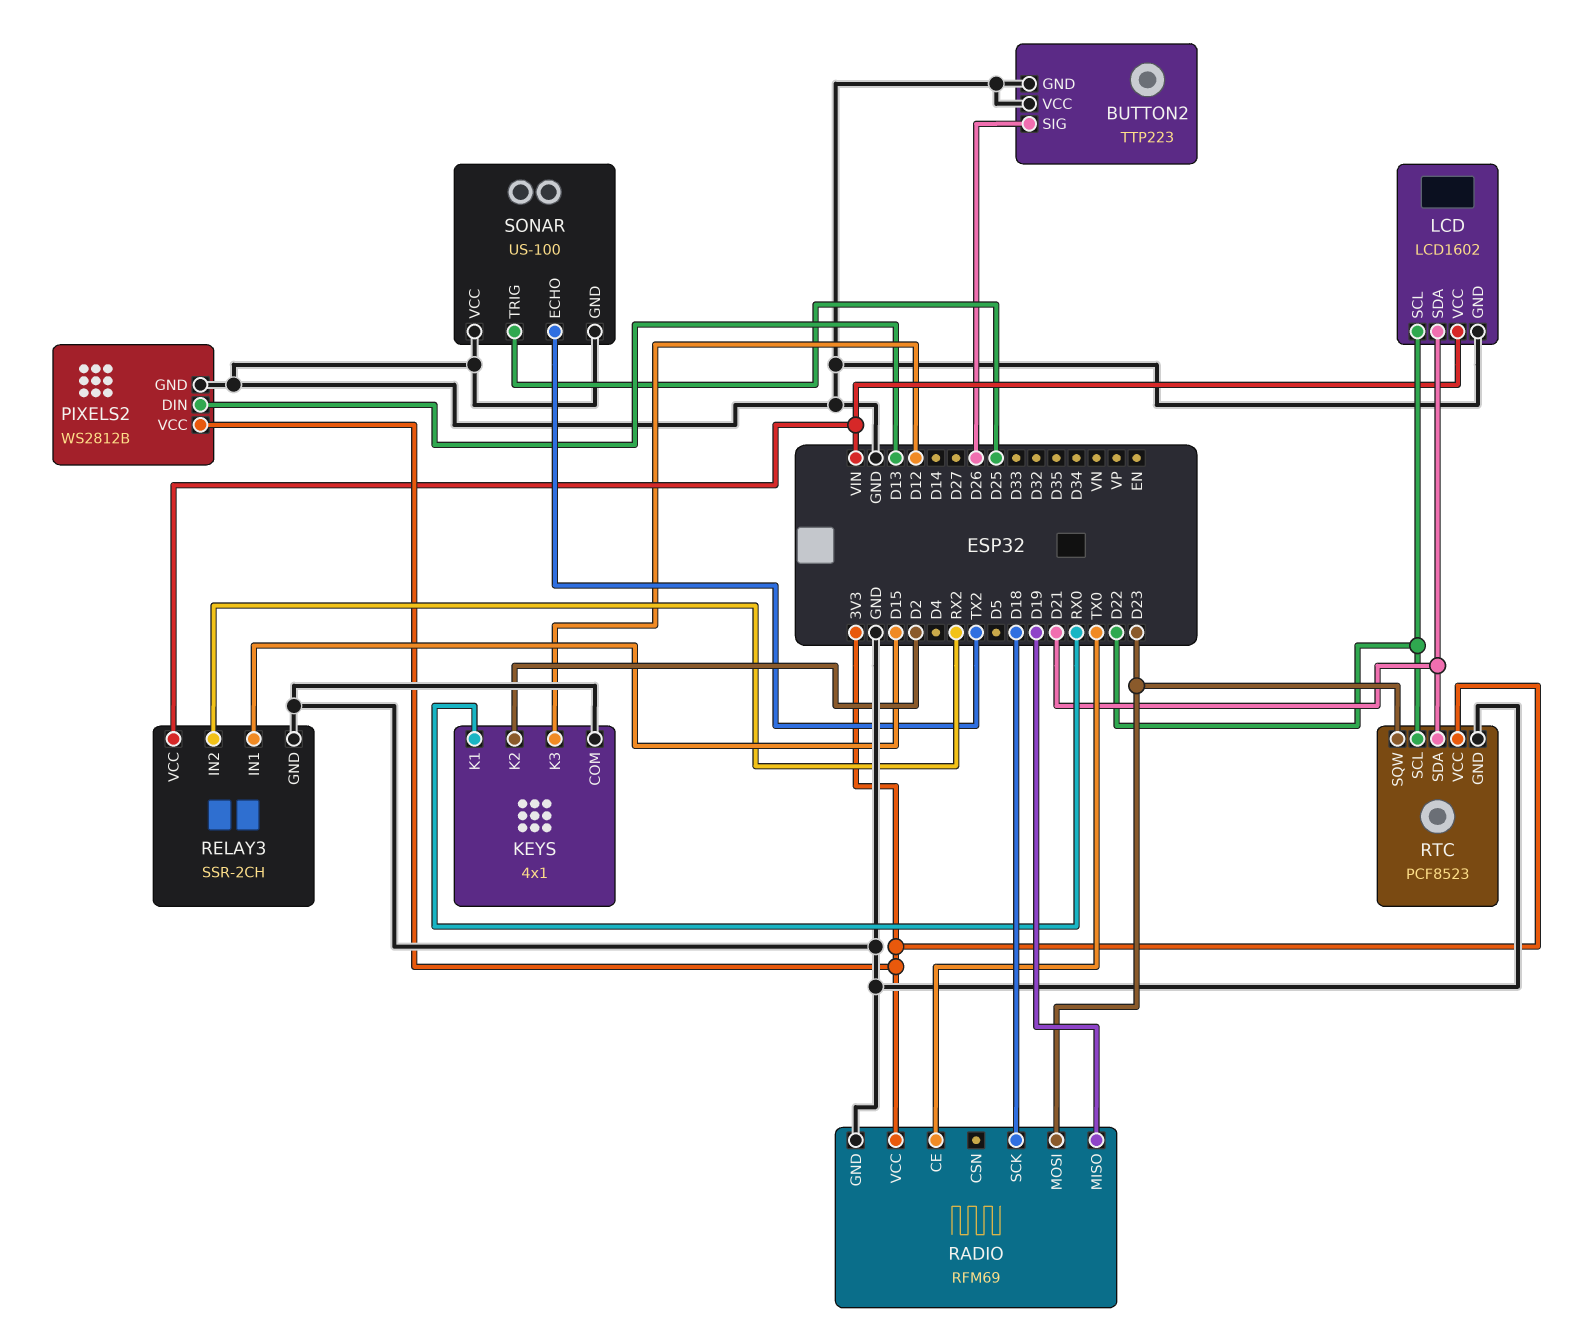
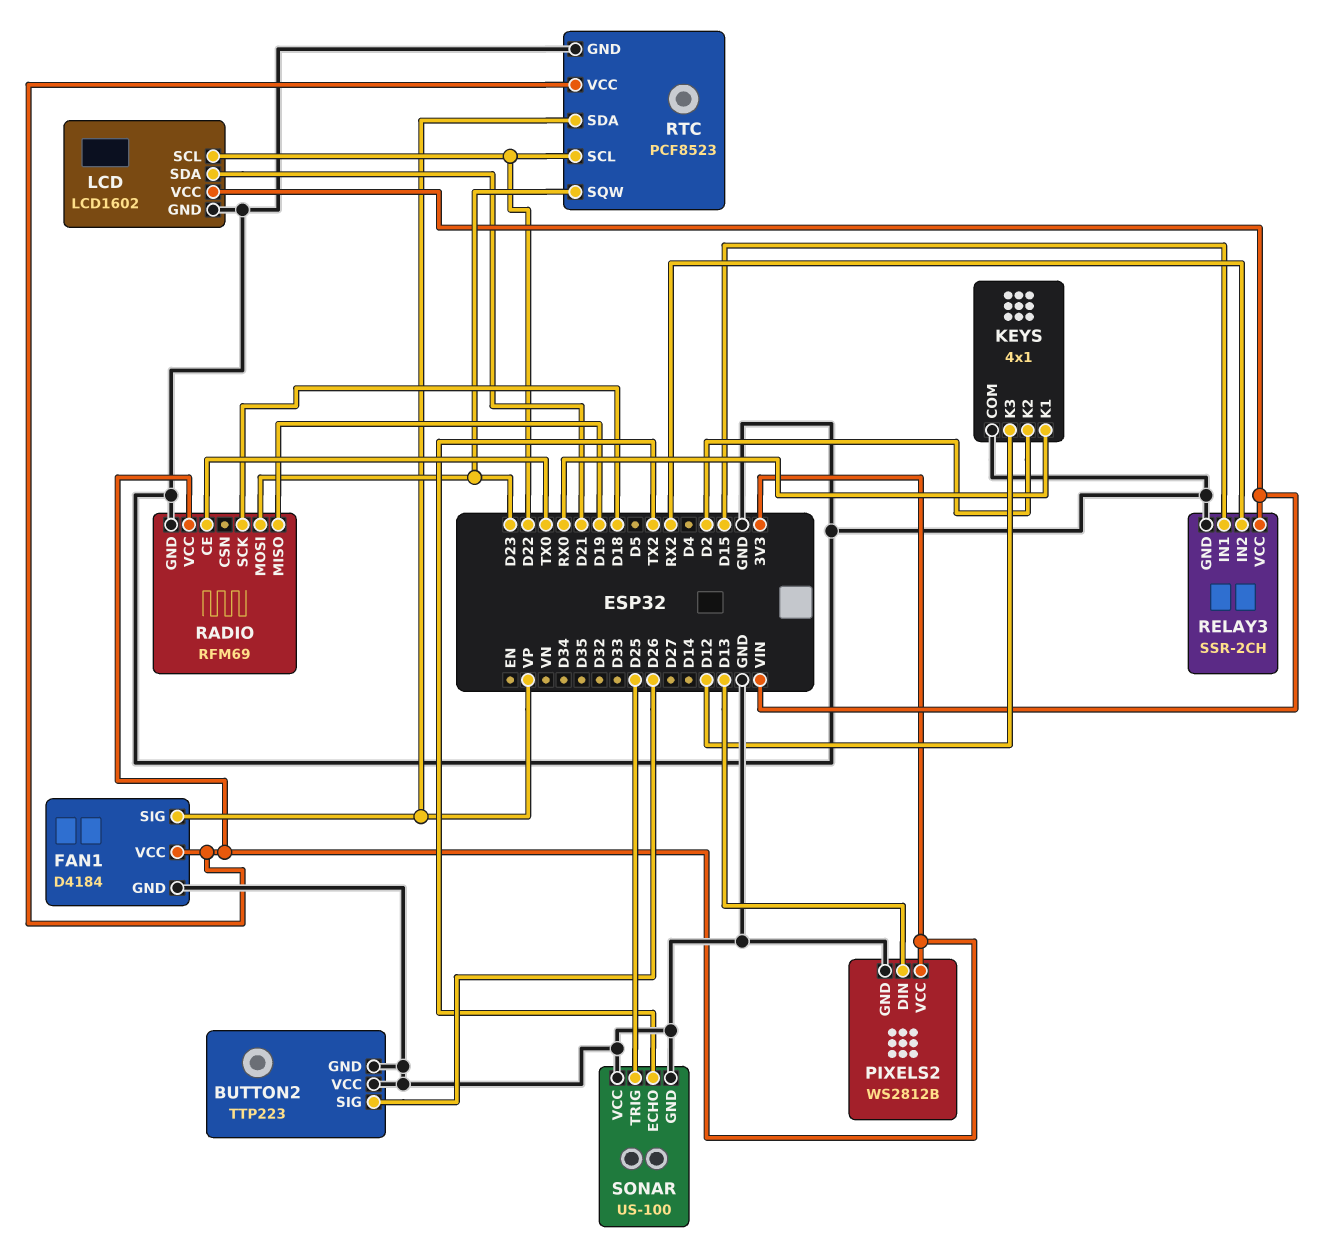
FAN1: none -> D4184
FAN1 pin GND: none -> GND
FAN1 pin SIG: none -> VP
FAN1 pin VCC: none -> 3V3
RTC pin SDA: D21 -> VP

